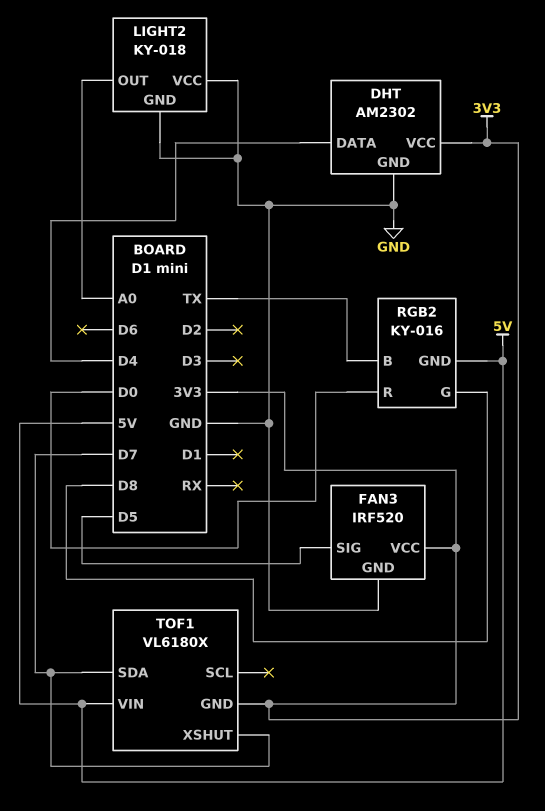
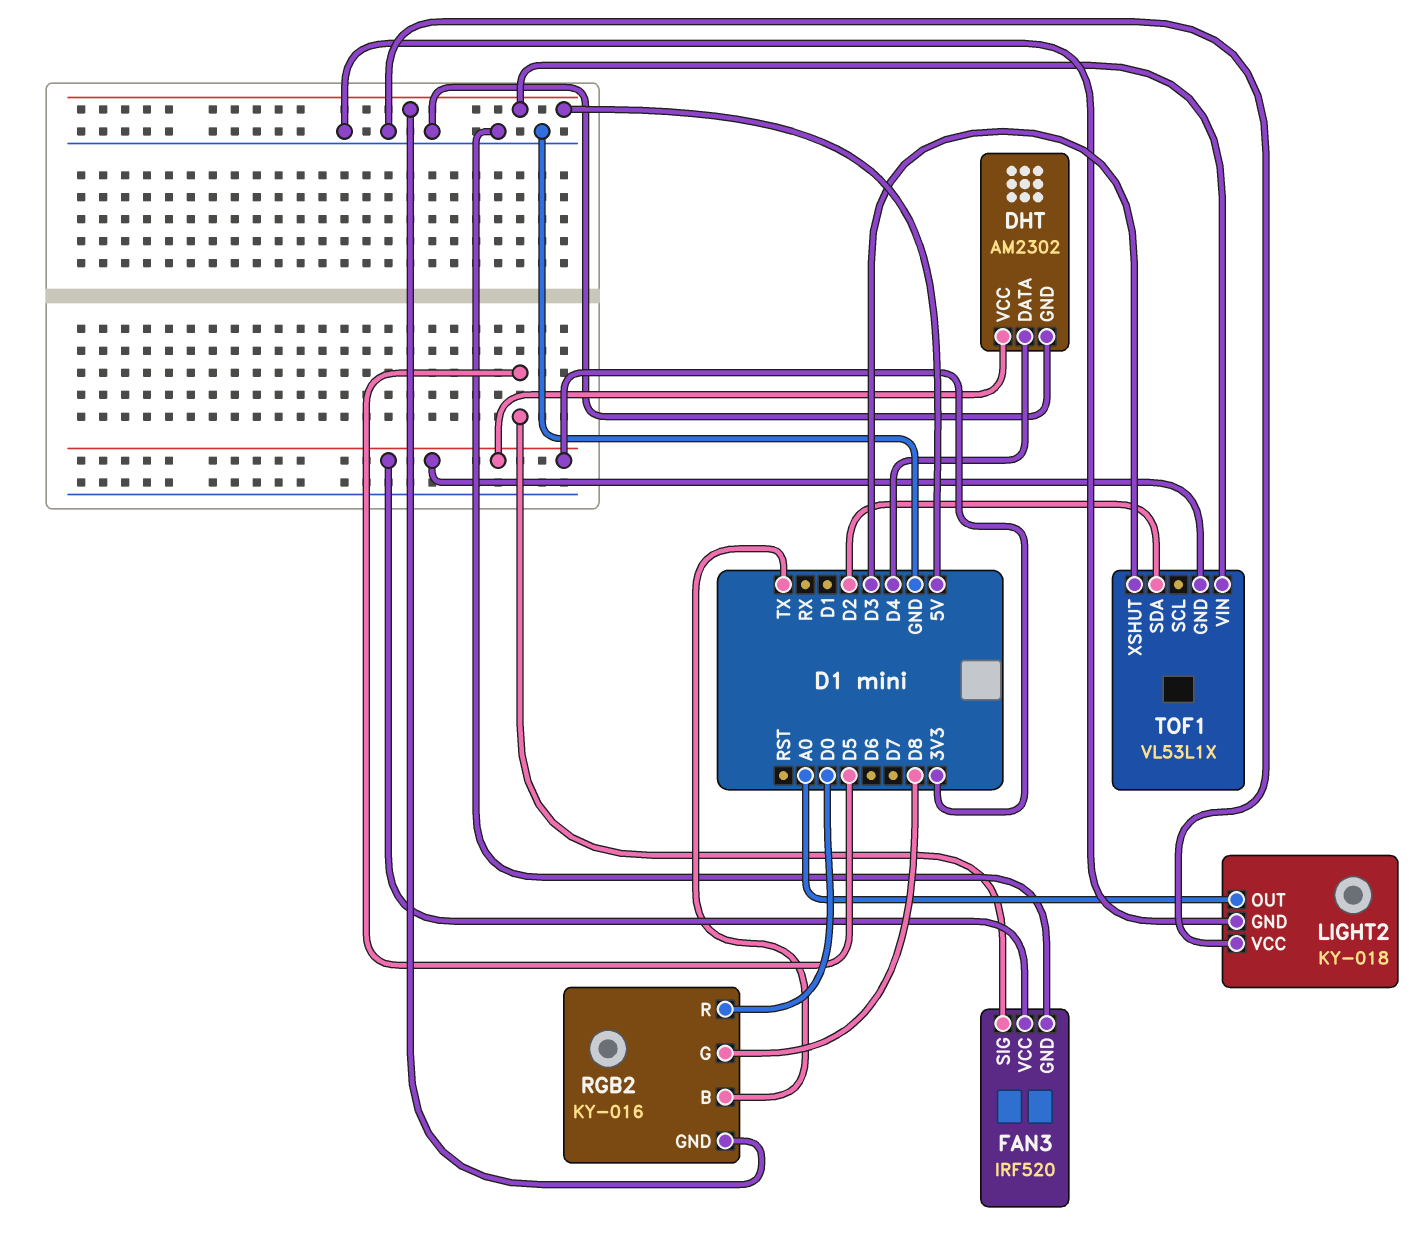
TOF1: VL6180X -> VL53L1X
TOF1 pin SDA: D7 -> D2
TOF1 pin XSHUT: D7 -> D3

